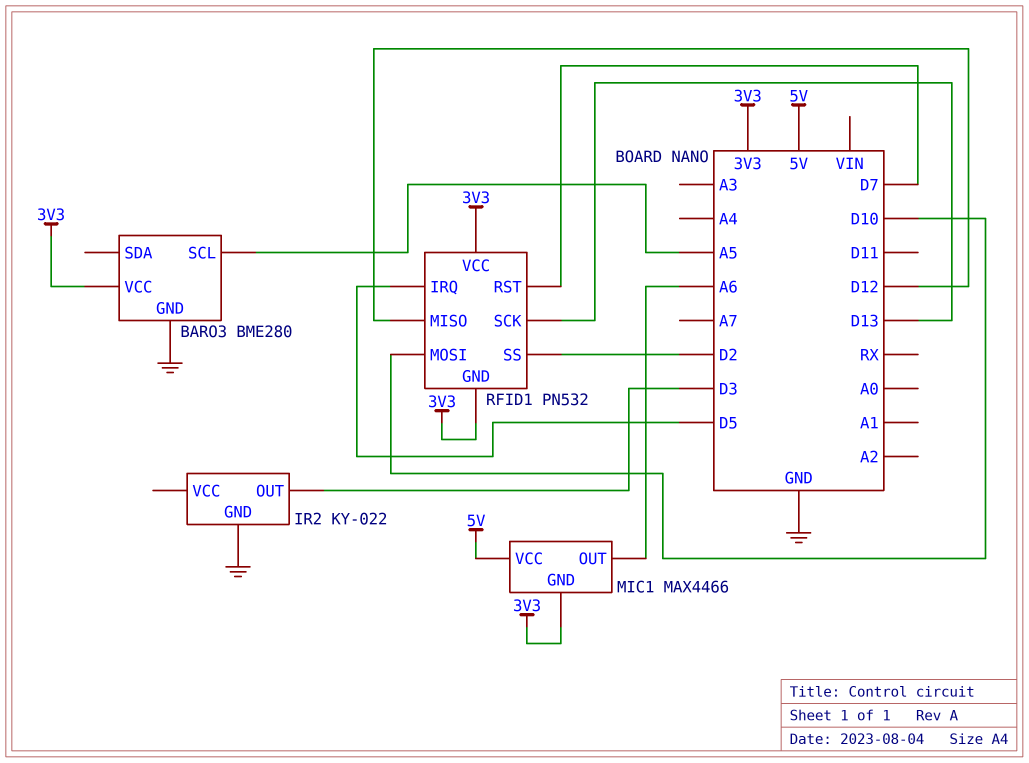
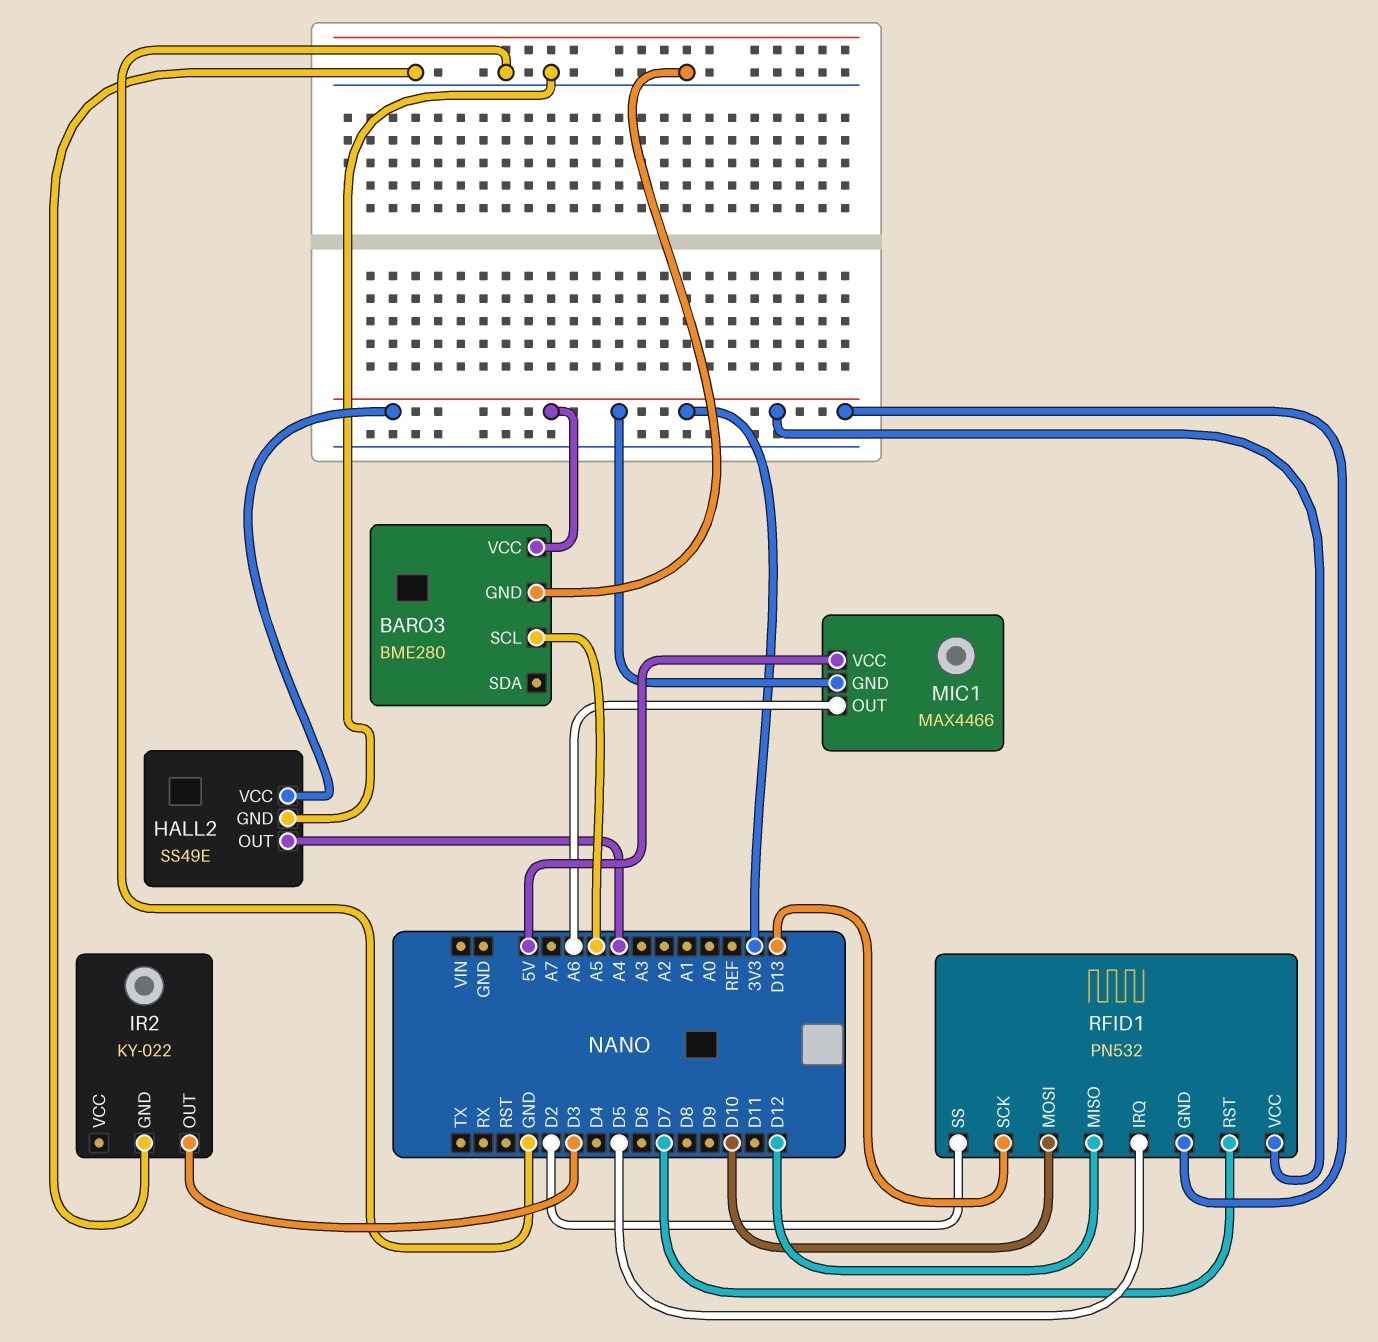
HALL2: none -> SS49E
HALL2 pin GND: none -> GND
HALL2 pin OUT: none -> A4
HALL2 pin VCC: none -> 3V3

